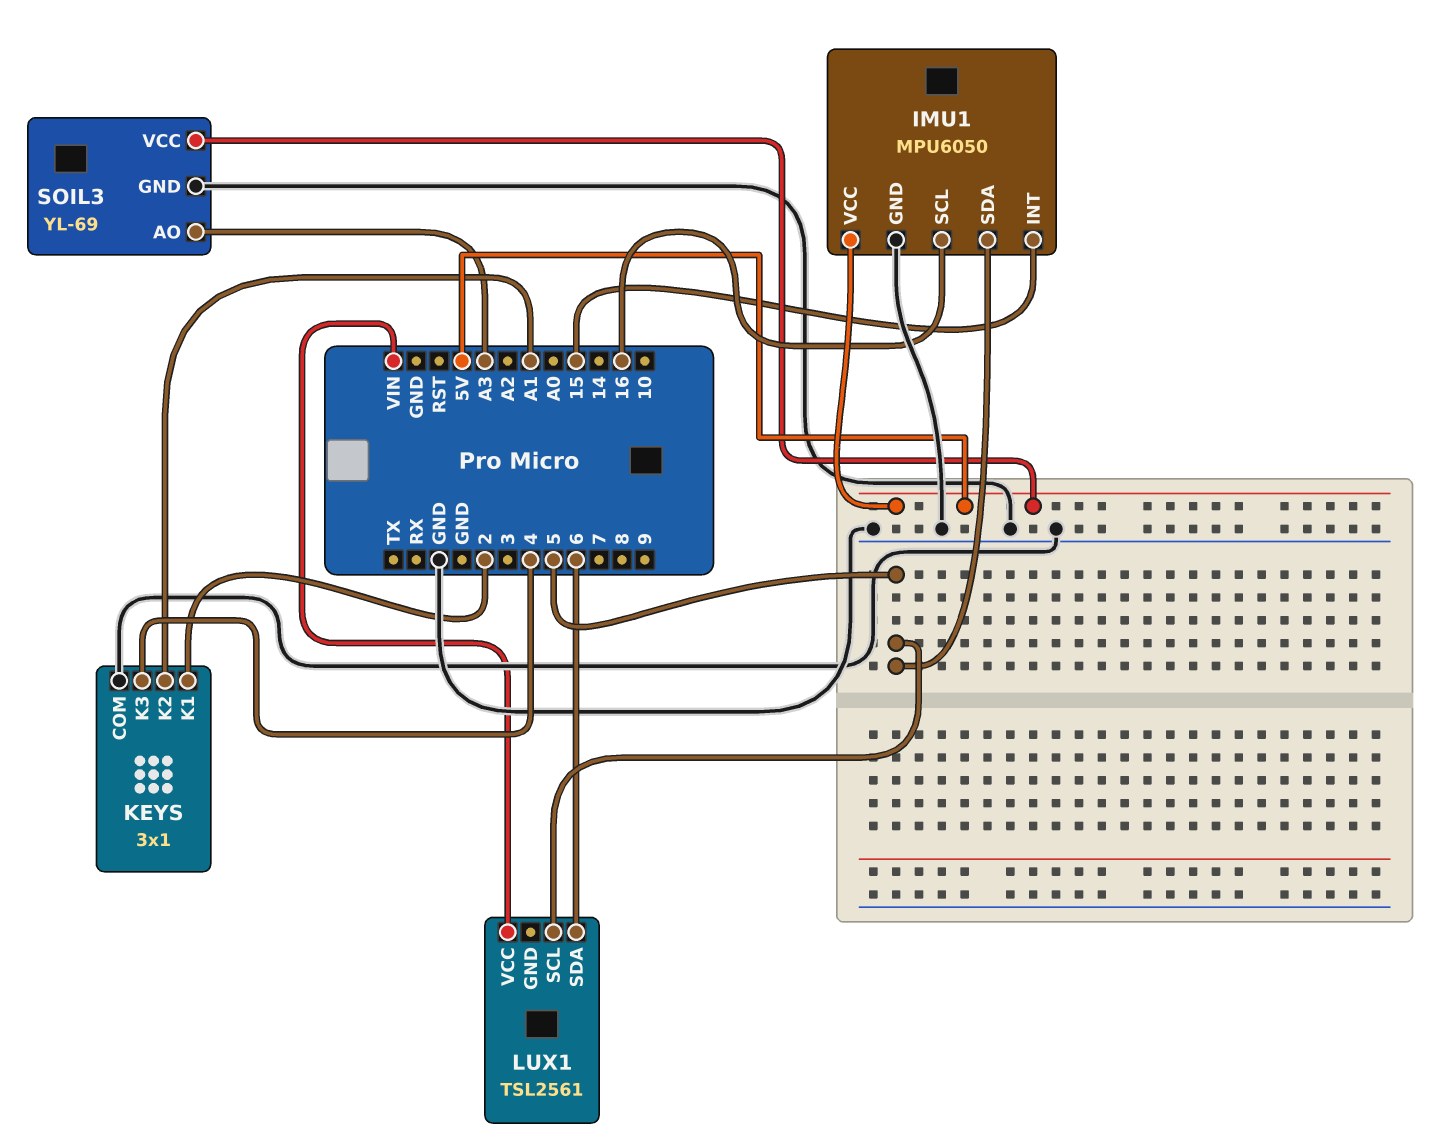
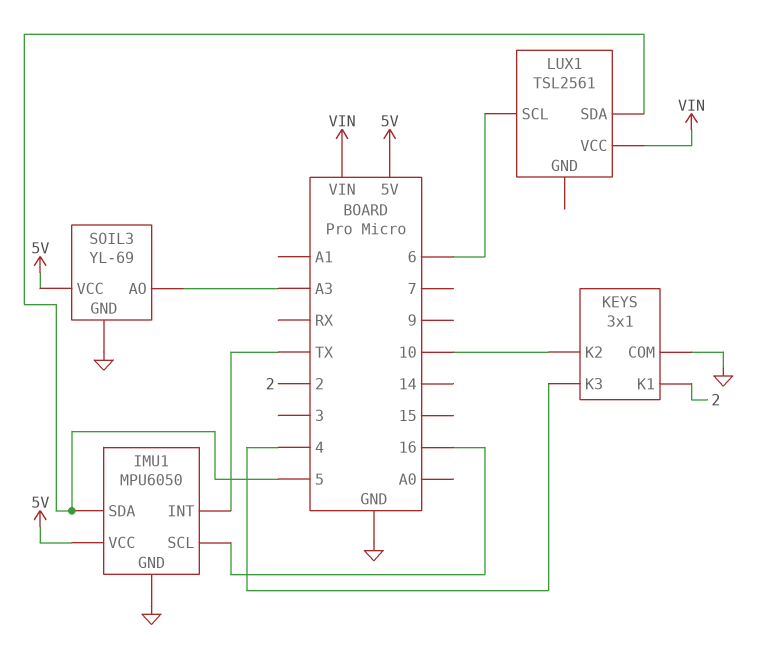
IMU1 pin INT: 15 -> TX
KEYS pin K2: A1 -> 10
LUX1 pin SCL: 5 -> 6
LUX1 pin SDA: 6 -> 5

